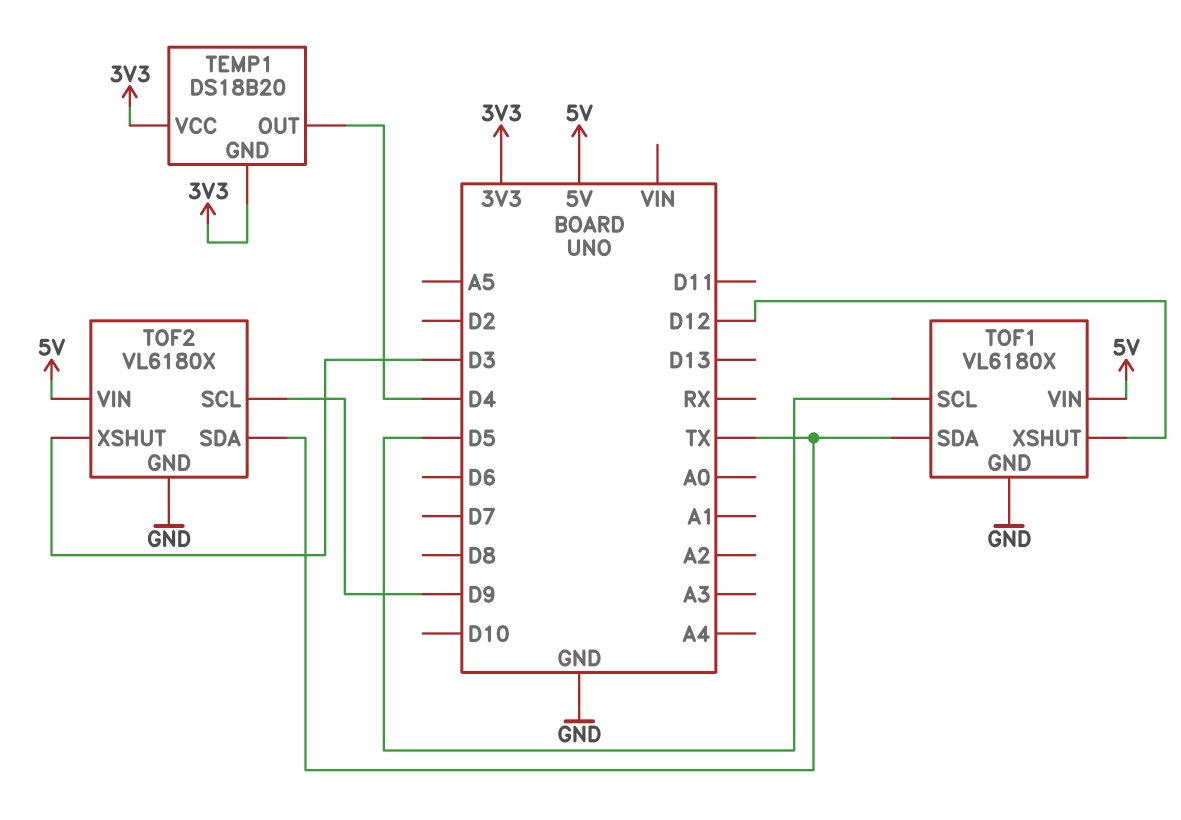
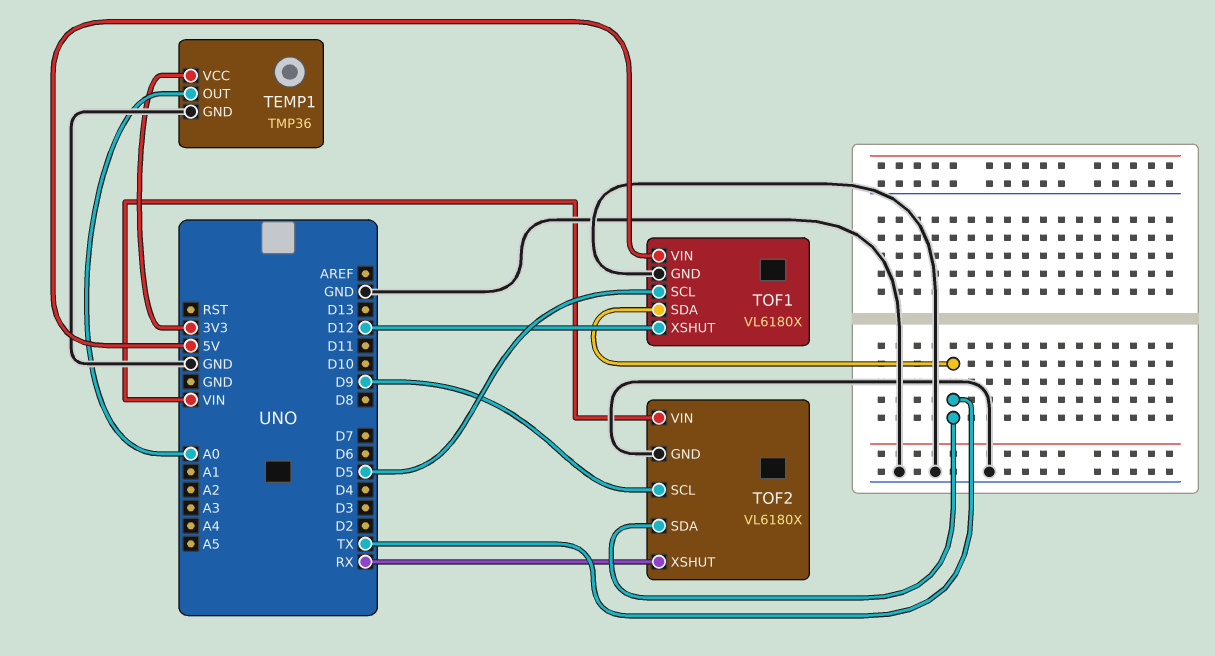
TEMP1: DS18B20 -> TMP36
TEMP1 pin GND: 3V3 -> GND
TEMP1 pin OUT: D4 -> A0
TOF2 pin VIN: 5V -> VIN
TOF2 pin XSHUT: D3 -> RX

